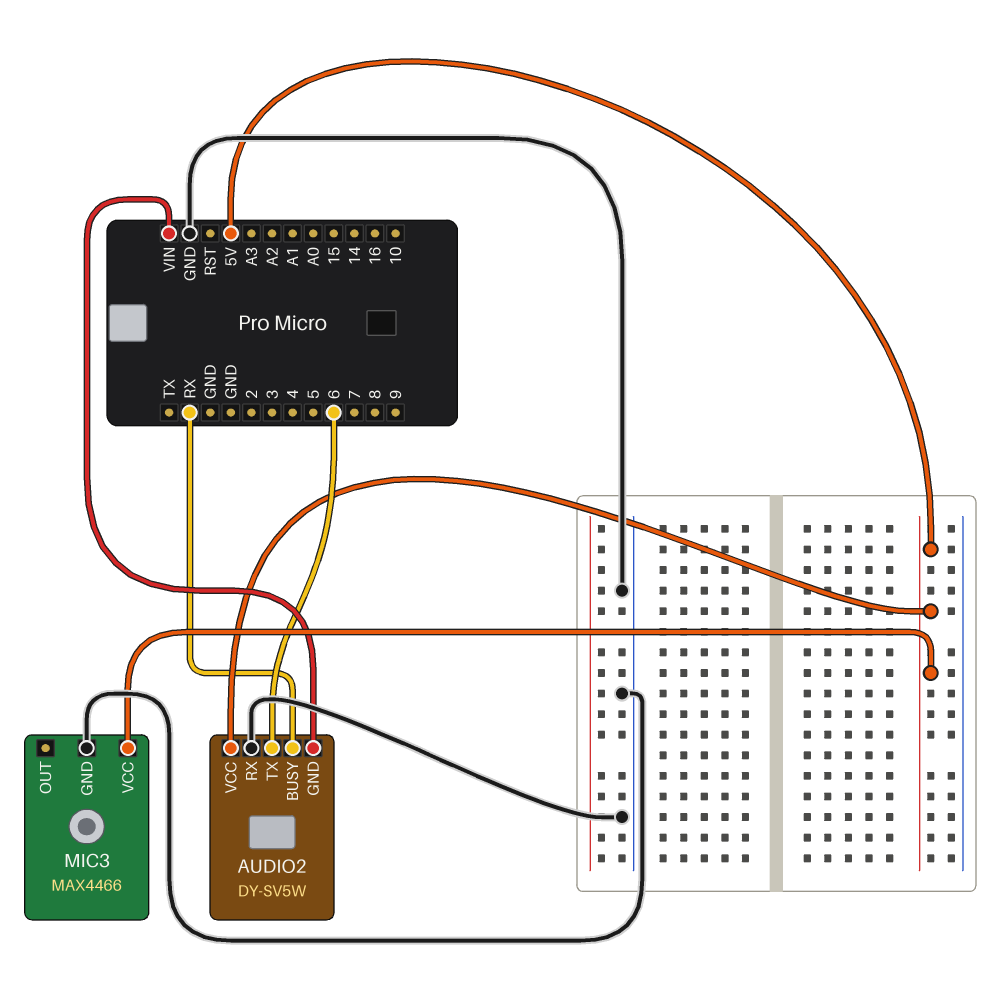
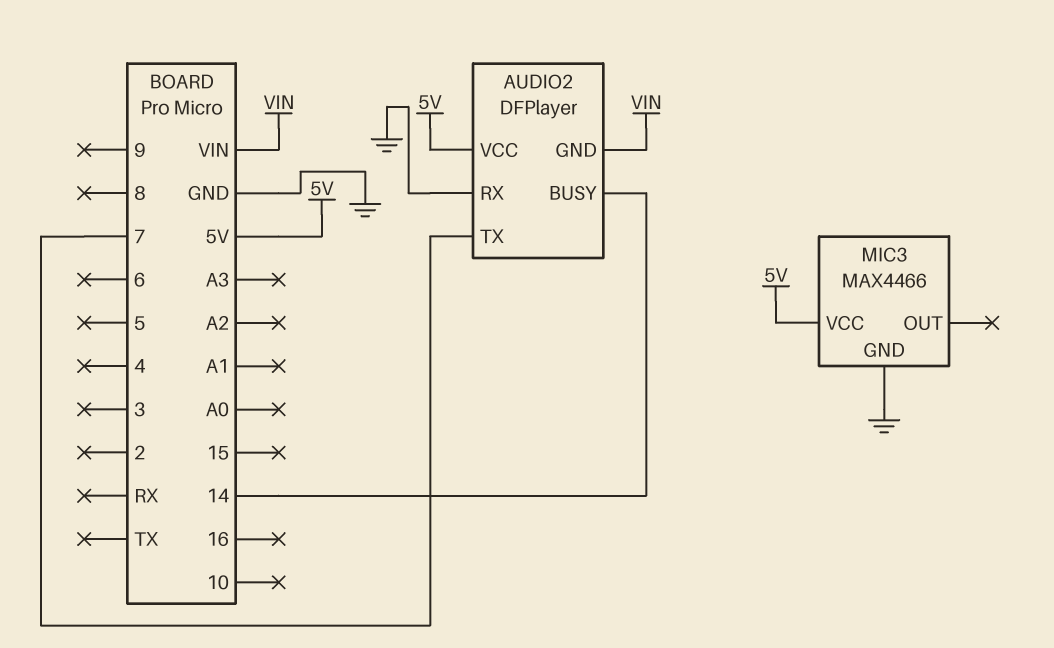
AUDIO2: DY-SV5W -> DFPlayer
AUDIO2 pin BUSY: RX -> 14
AUDIO2 pin TX: 6 -> 7

